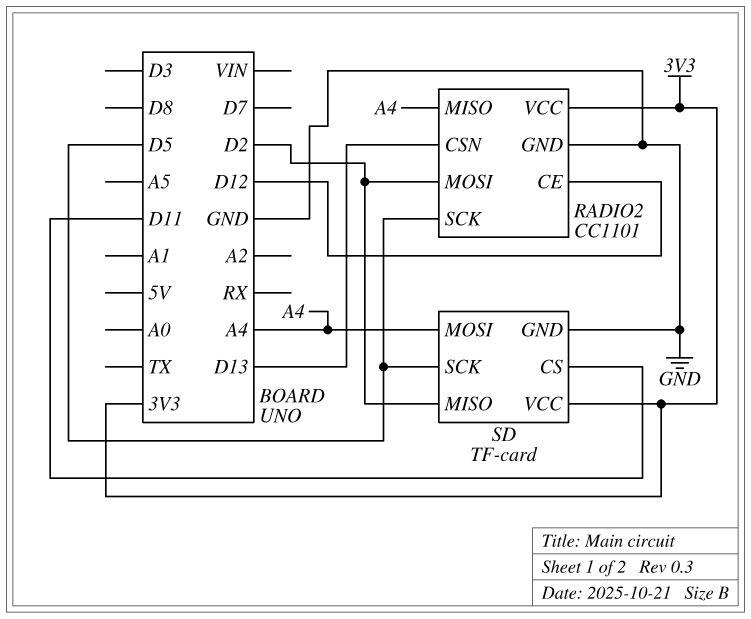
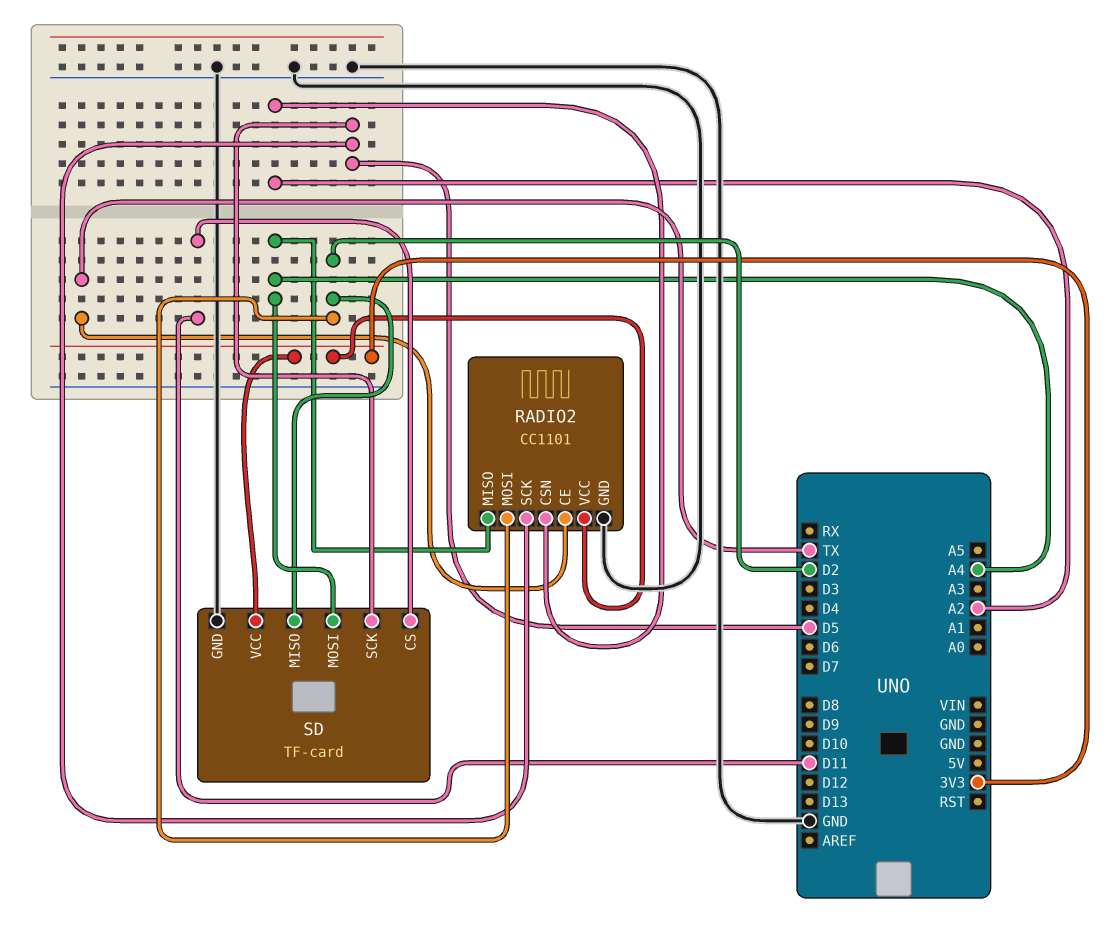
RADIO2 pin CE: D12 -> TX
RADIO2 pin CSN: D13 -> A2

